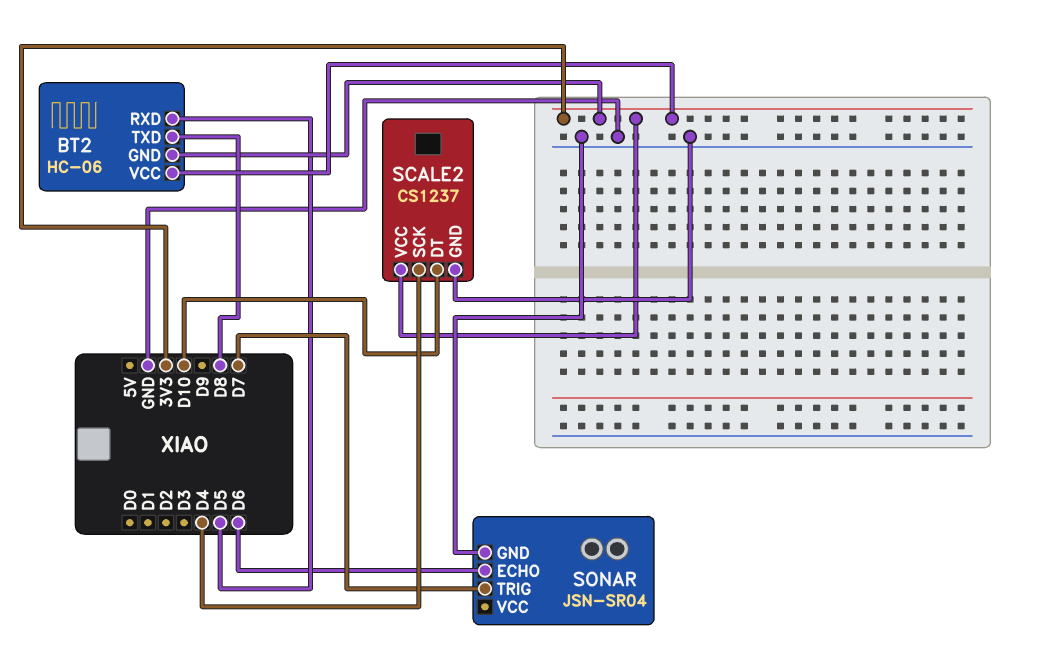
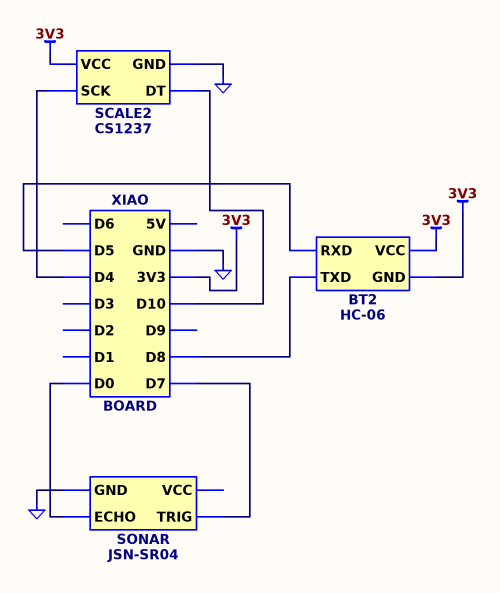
SONAR pin ECHO: D6 -> D0

